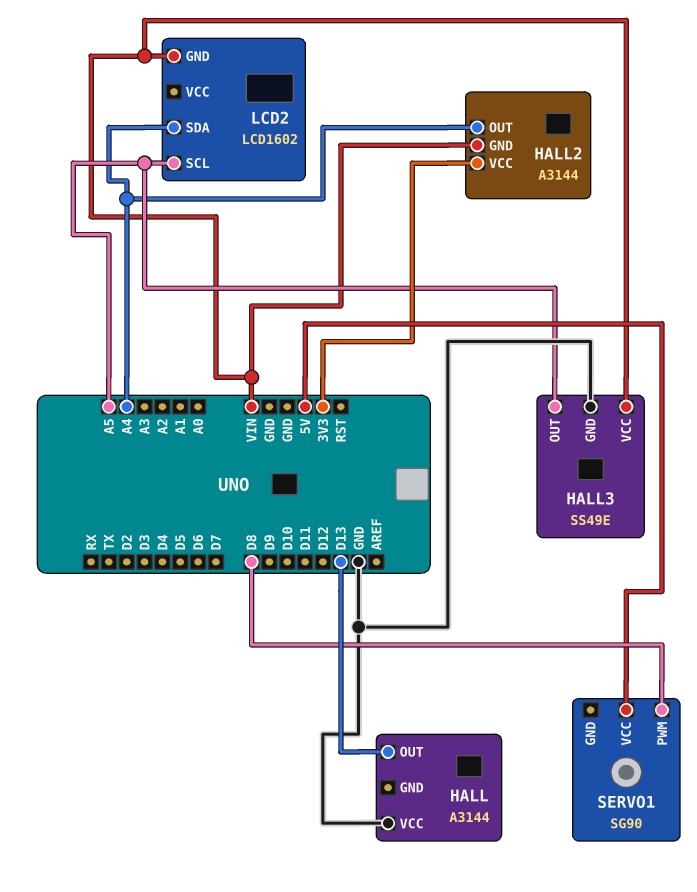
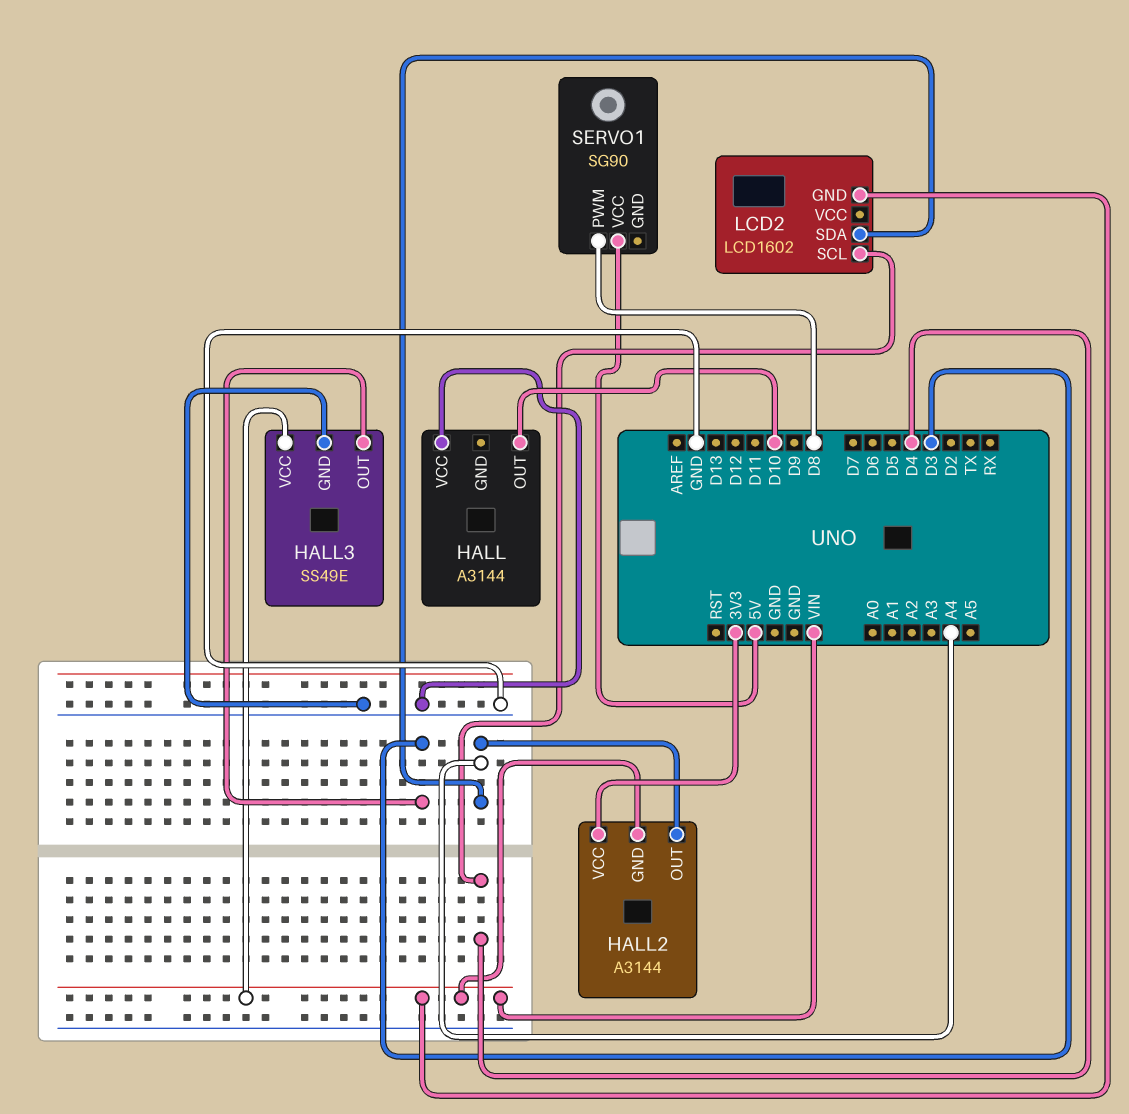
HALL pin OUT: D13 -> D10
HALL3 pin OUT: A5 -> D3
LCD2 pin SCL: A5 -> D4

